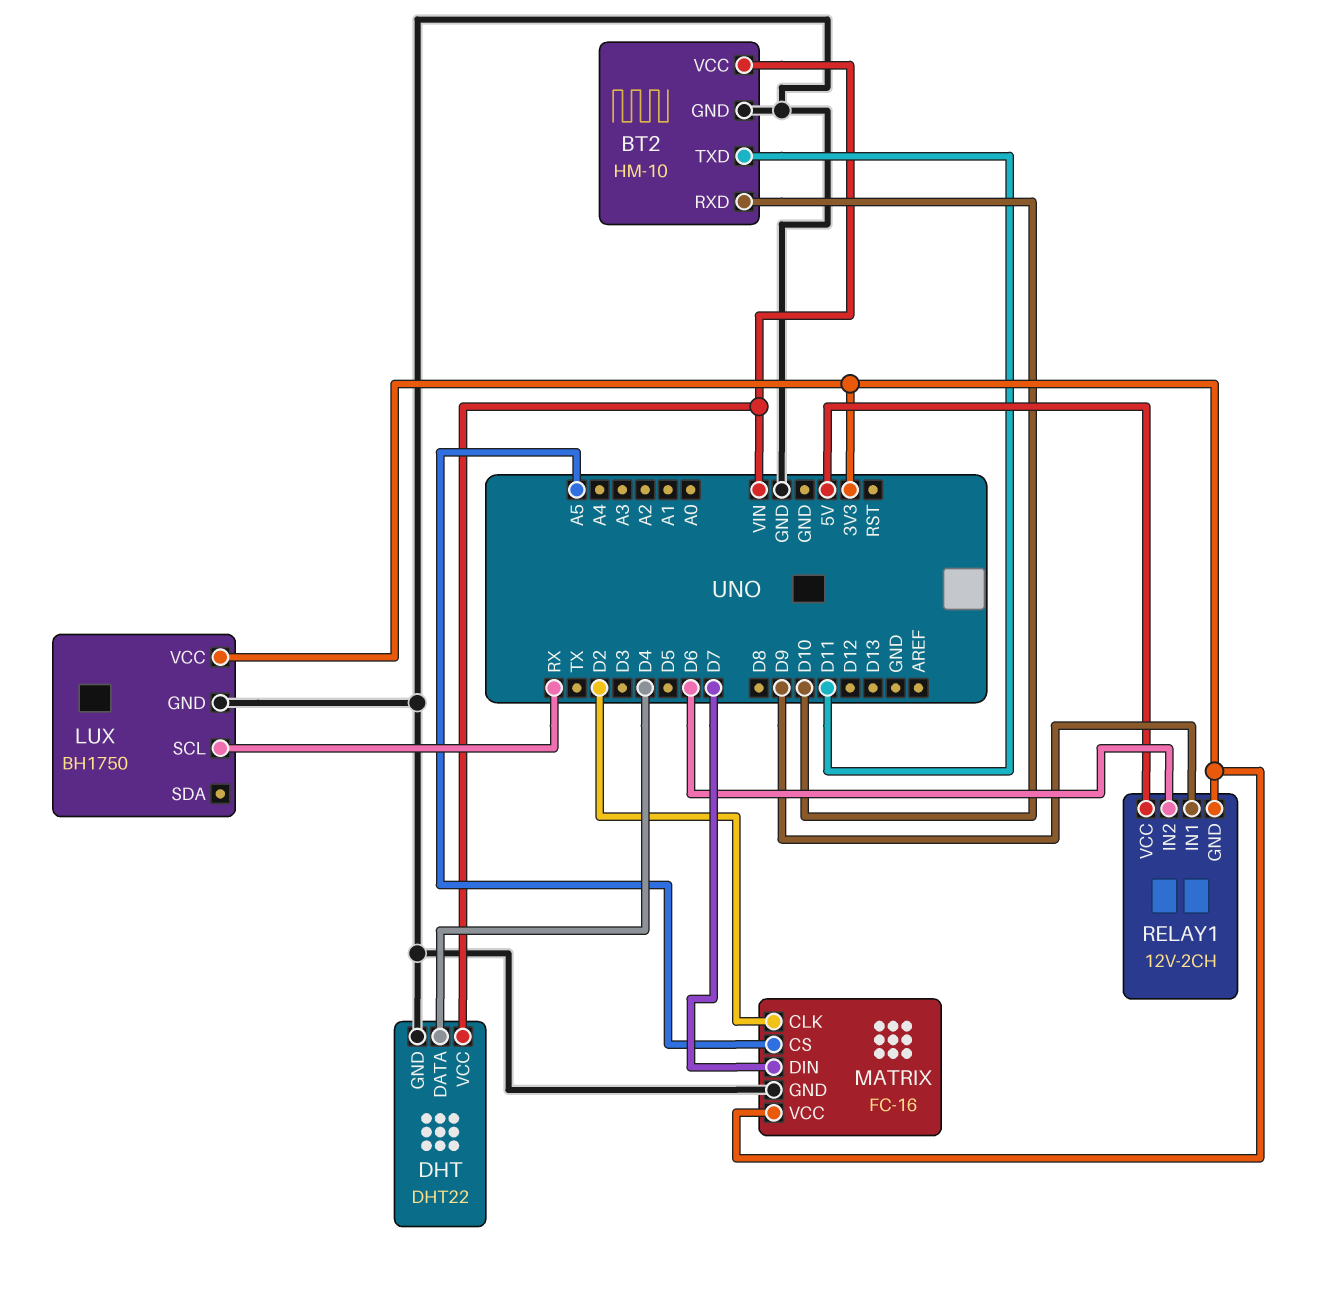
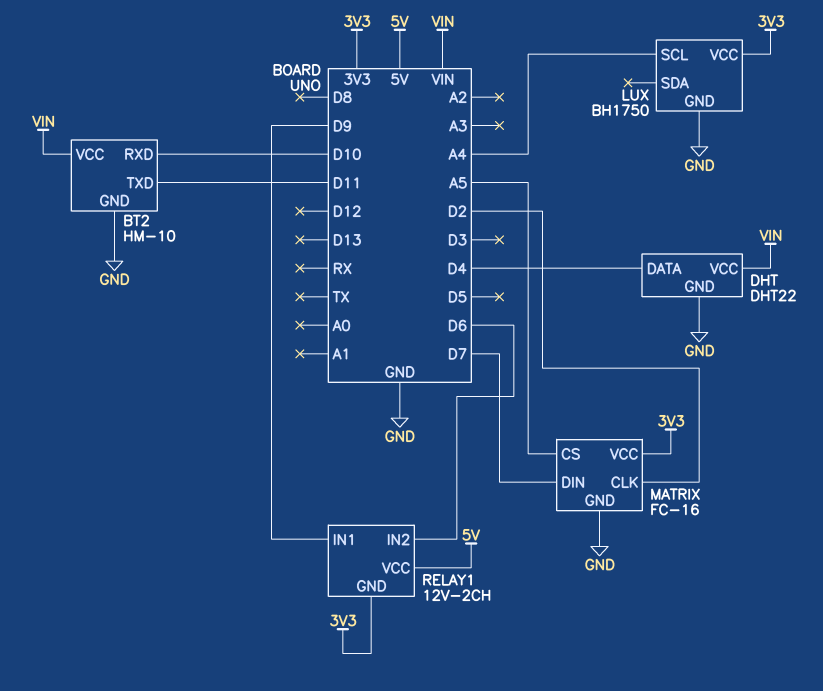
LUX pin SCL: RX -> A4

